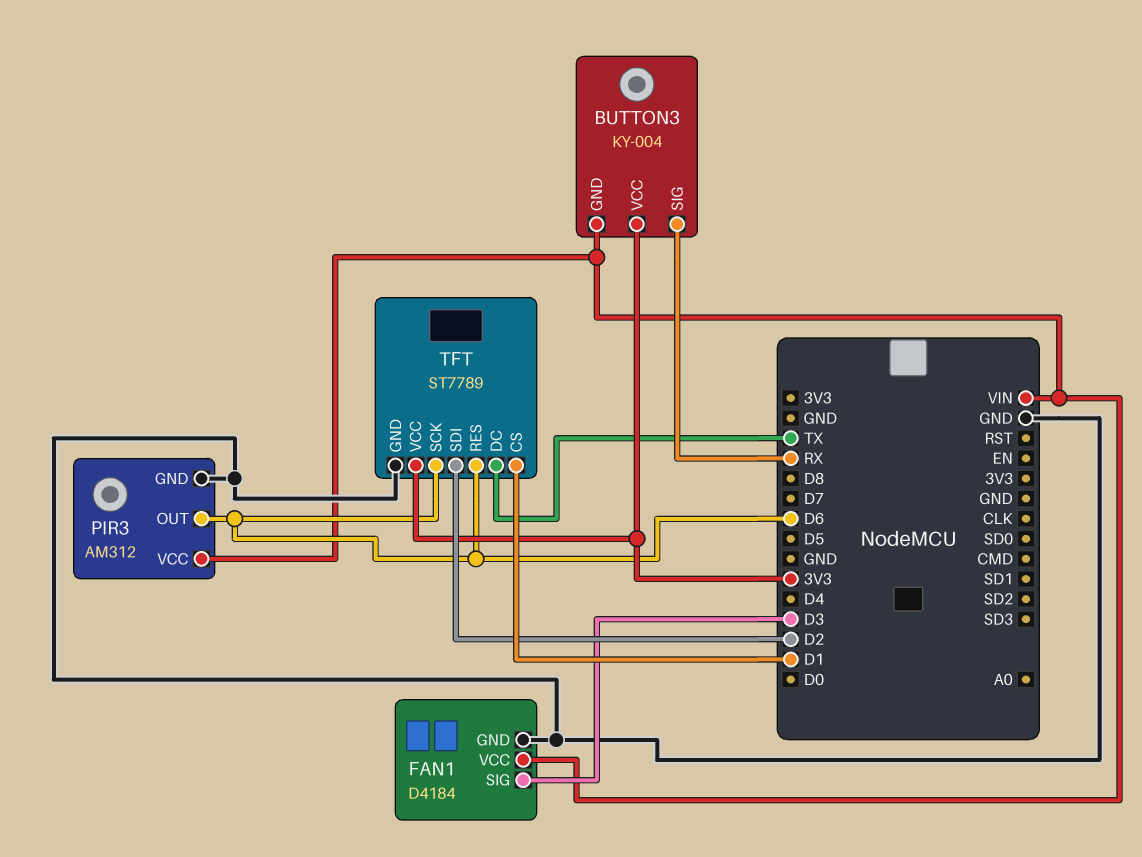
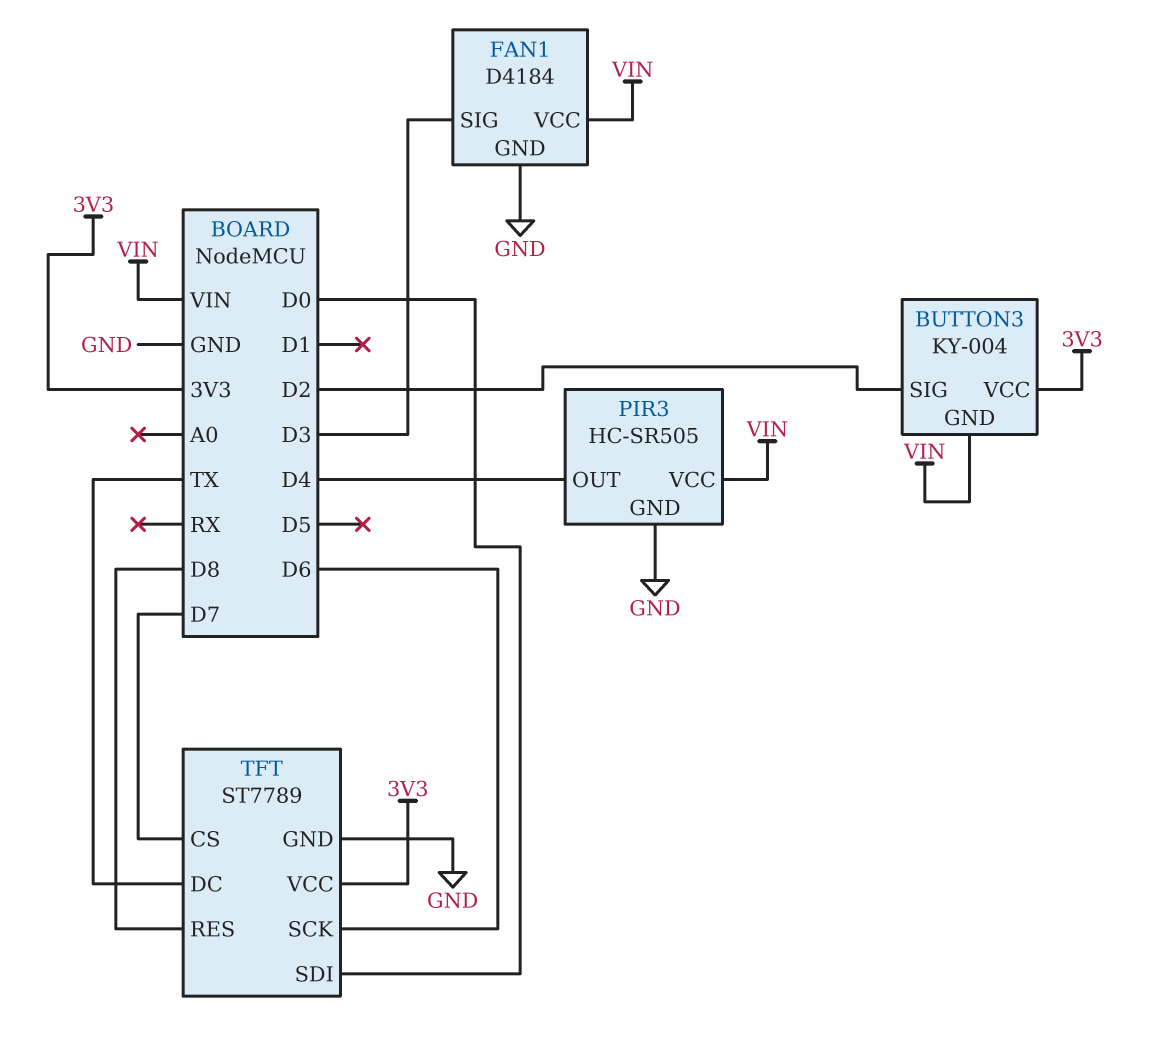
BUTTON3 pin SIG: RX -> D2
PIR3: AM312 -> HC-SR505
PIR3 pin OUT: D6 -> D4
TFT pin CS: D1 -> D7
TFT pin RES: D6 -> D8
TFT pin SDI: D2 -> D0

